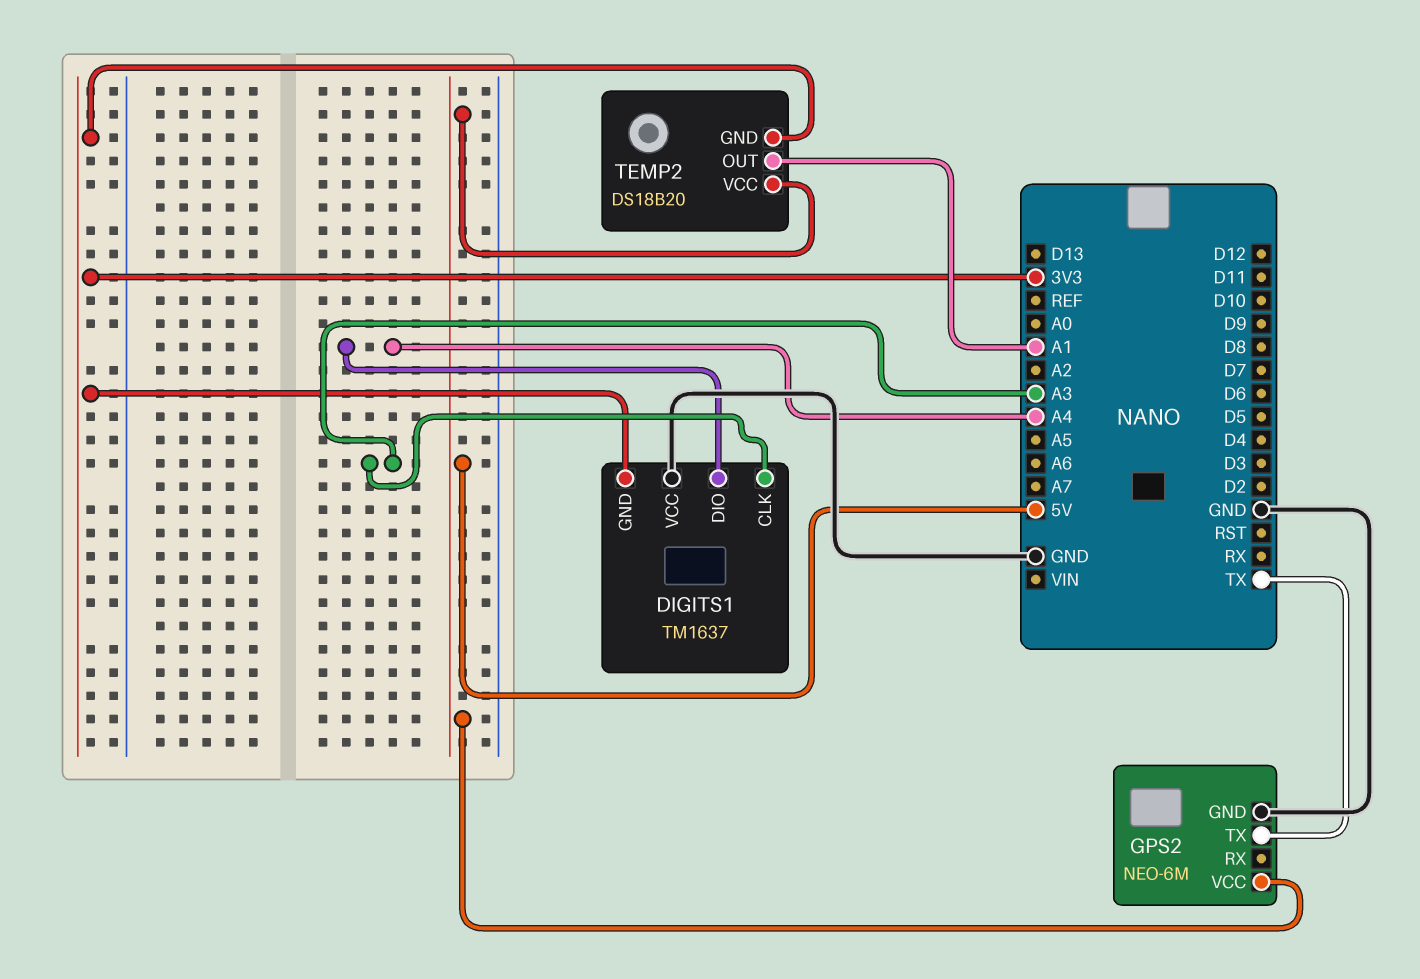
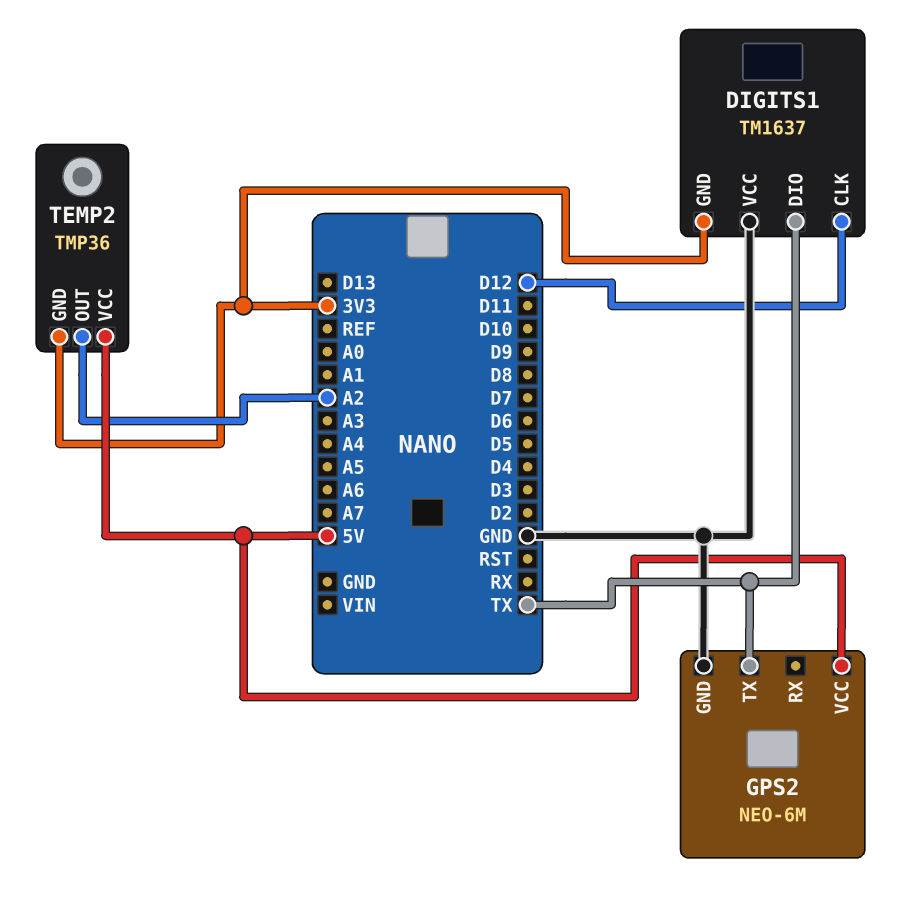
DIGITS1 pin CLK: A3 -> D12
DIGITS1 pin DIO: A4 -> TX
TEMP2: DS18B20 -> TMP36
TEMP2 pin OUT: A1 -> A2

